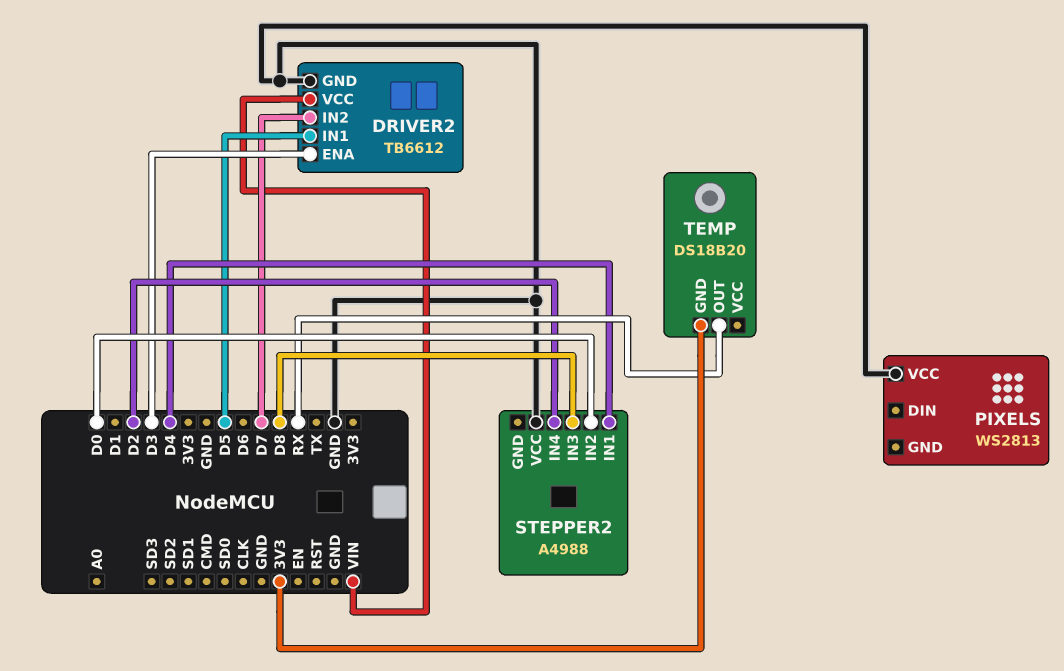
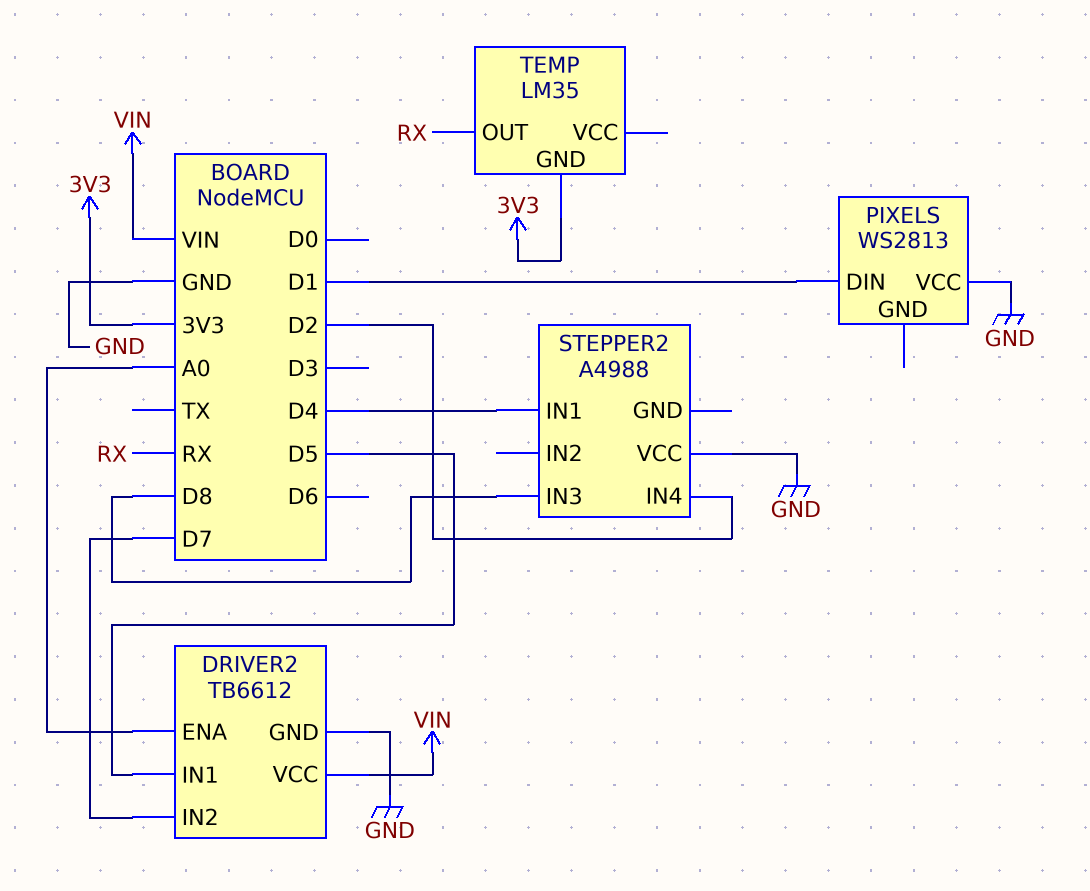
DRIVER2 pin ENA: D3 -> A0
PIXELS pin DIN: none -> D1
STEPPER2 pin IN2: D0 -> none
TEMP: DS18B20 -> LM35

